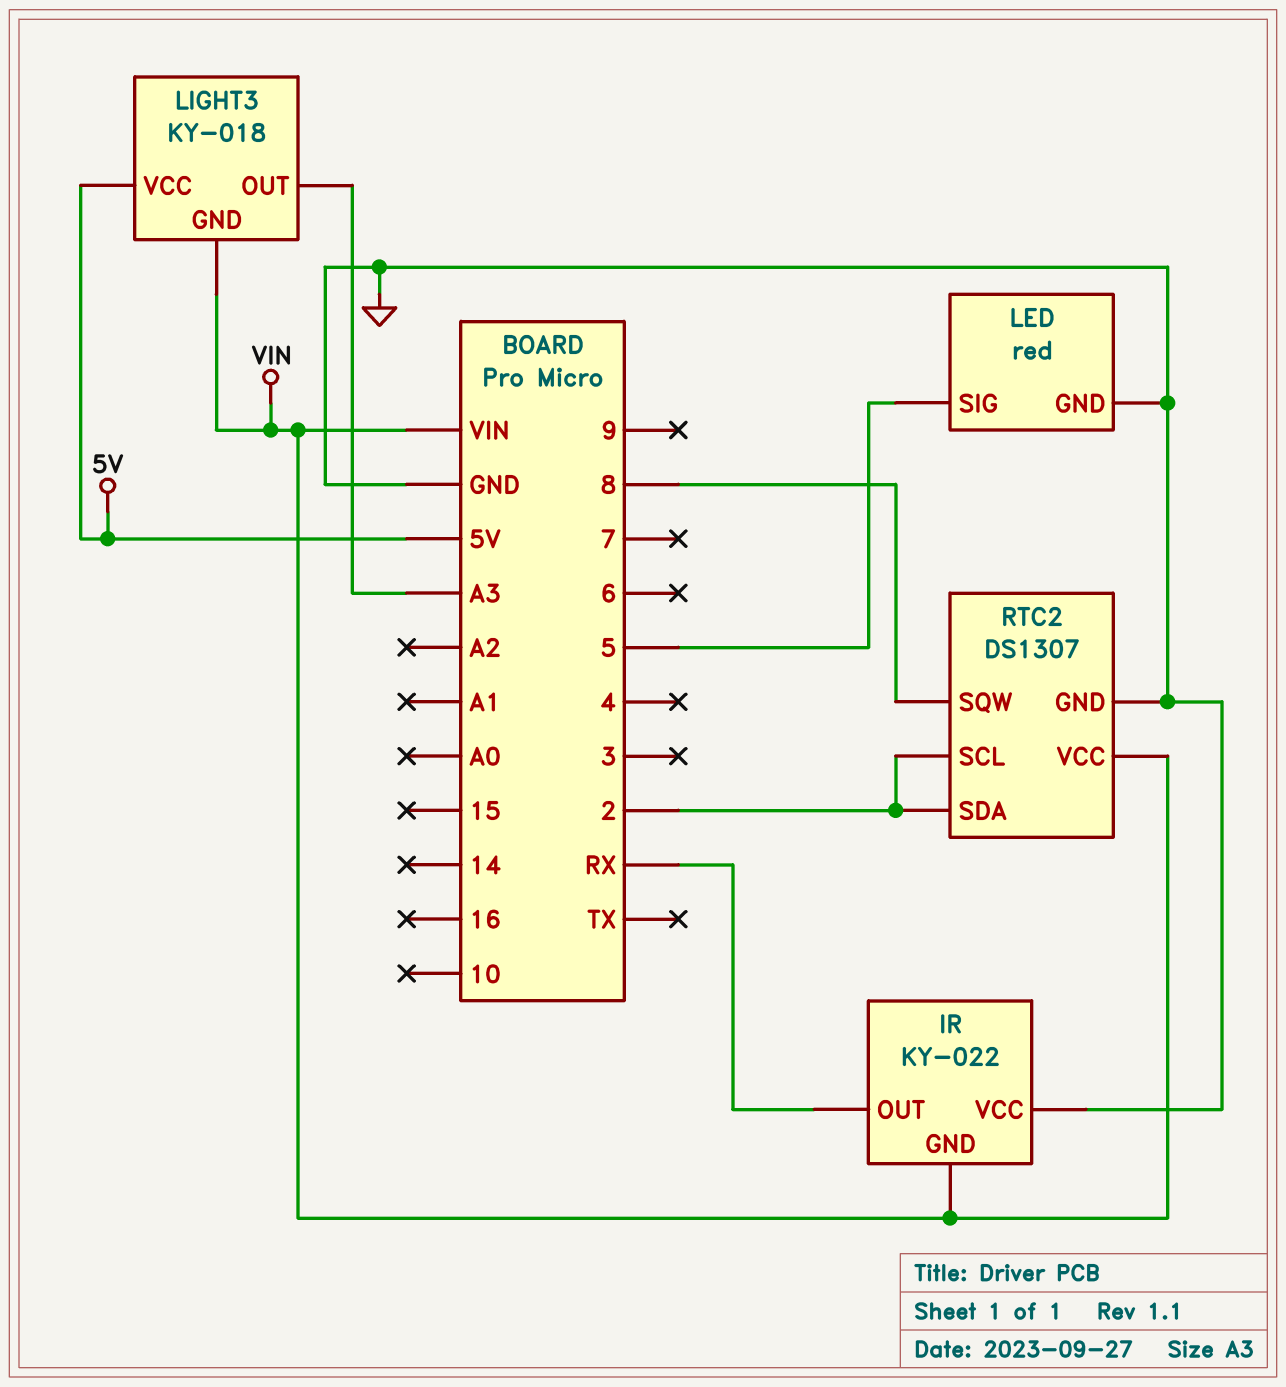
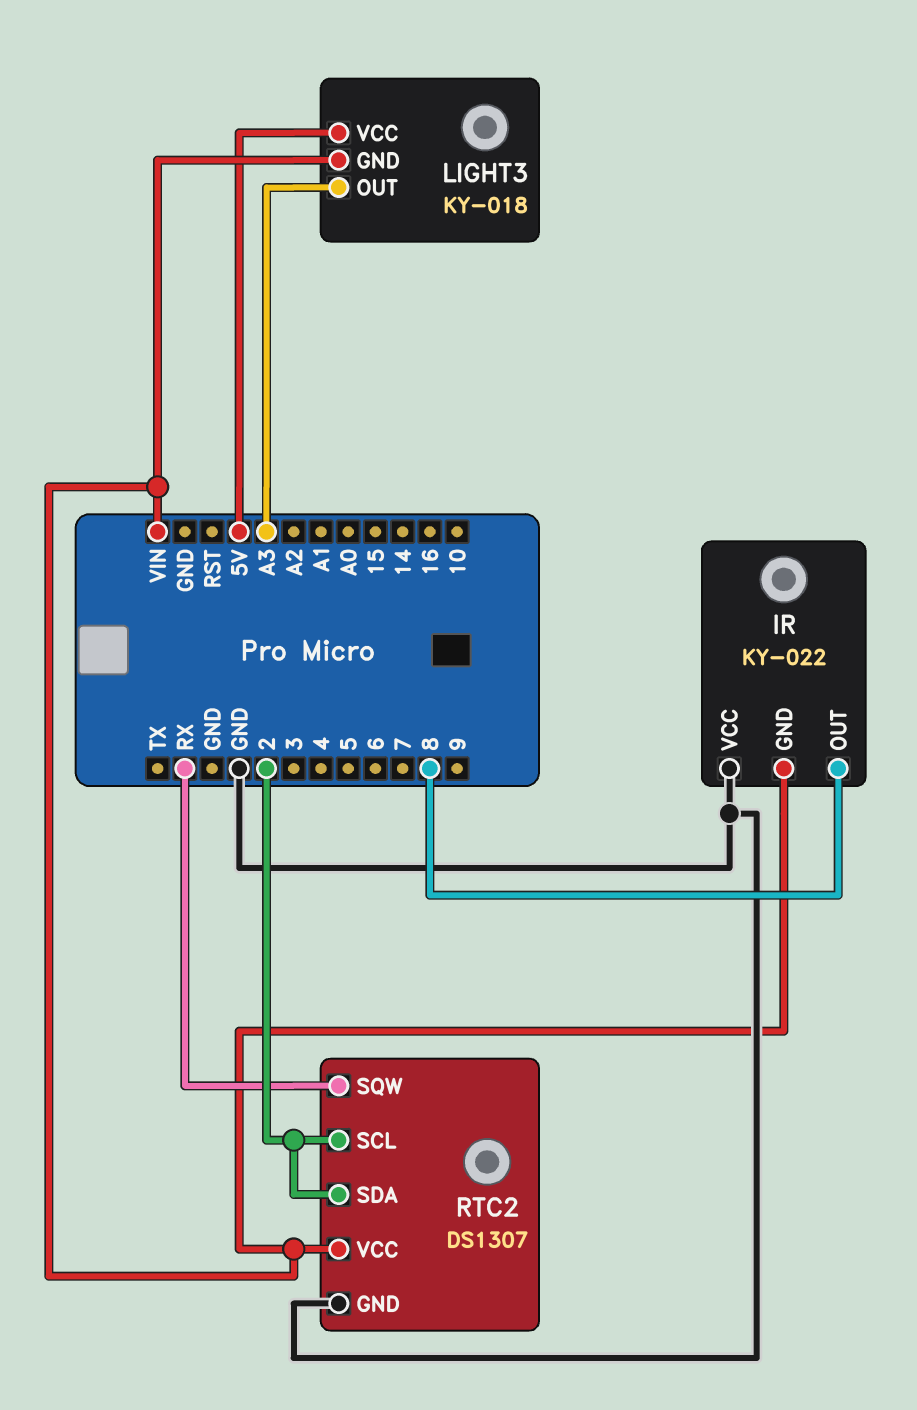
IR pin OUT: RX -> 8
LED: red -> none
LED pin GND: GND -> none
LED pin SIG: 5 -> none
RTC2 pin SQW: 8 -> RX

